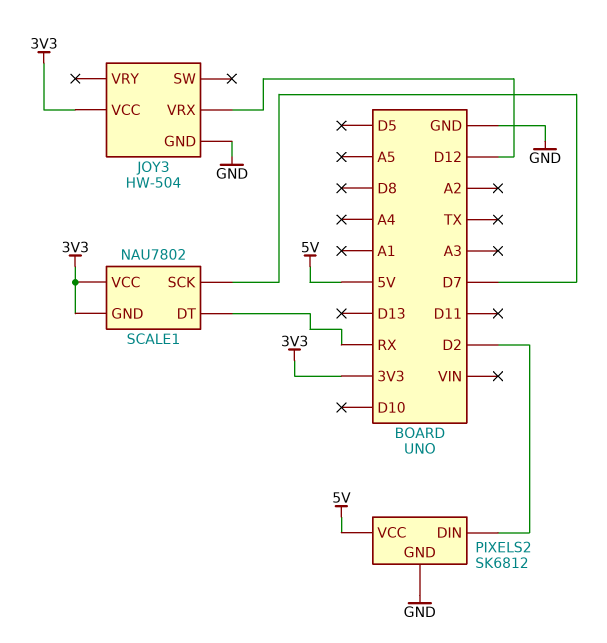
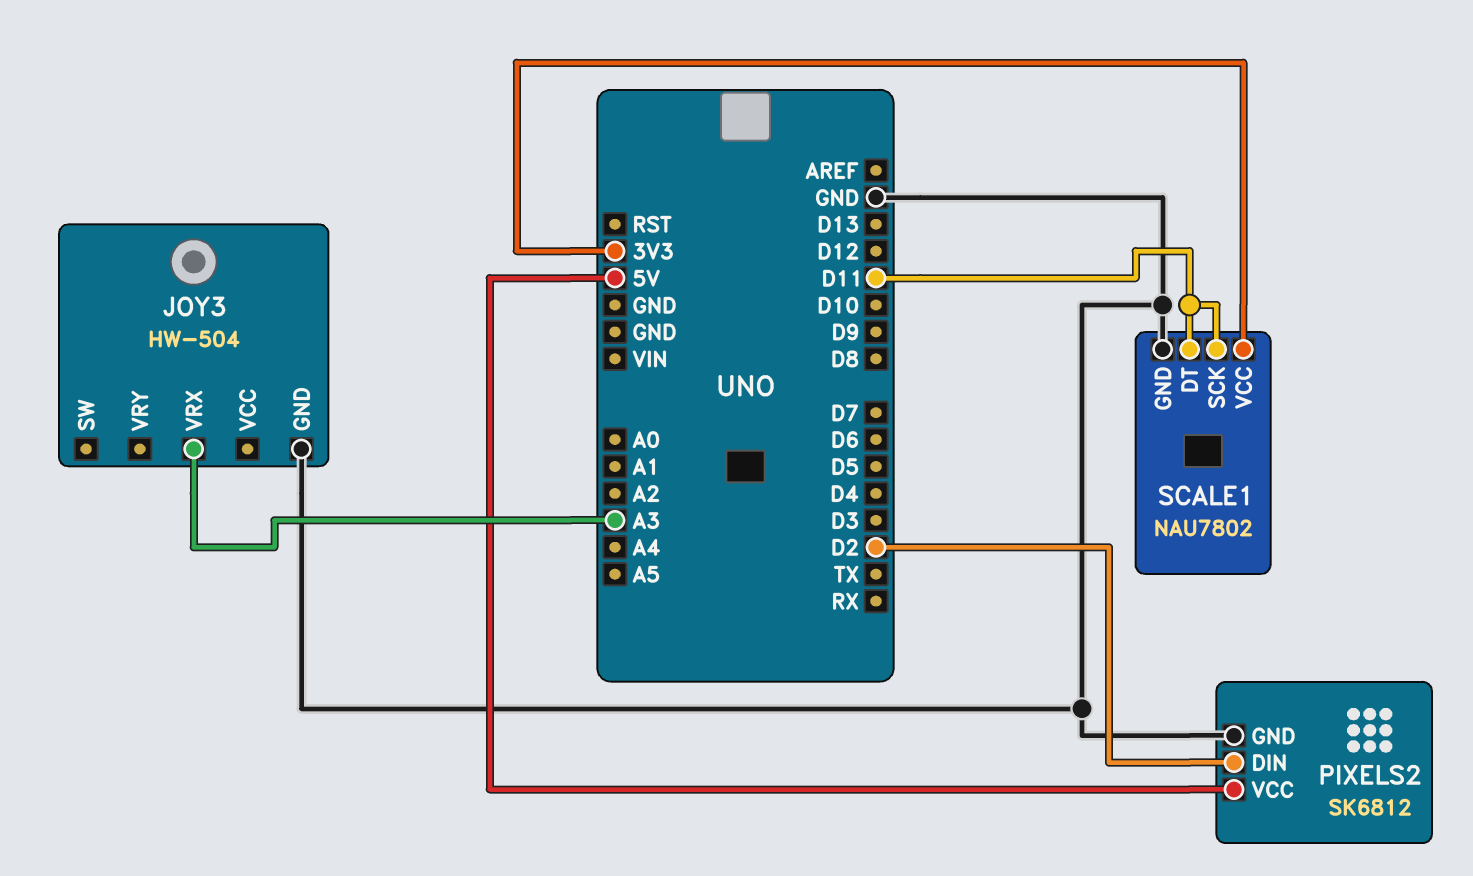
JOY3 pin VCC: 3V3 -> none
JOY3 pin VRX: D12 -> A3
SCALE1 pin DT: RX -> D11
SCALE1 pin GND: 3V3 -> GND
SCALE1 pin SCK: D7 -> D11

